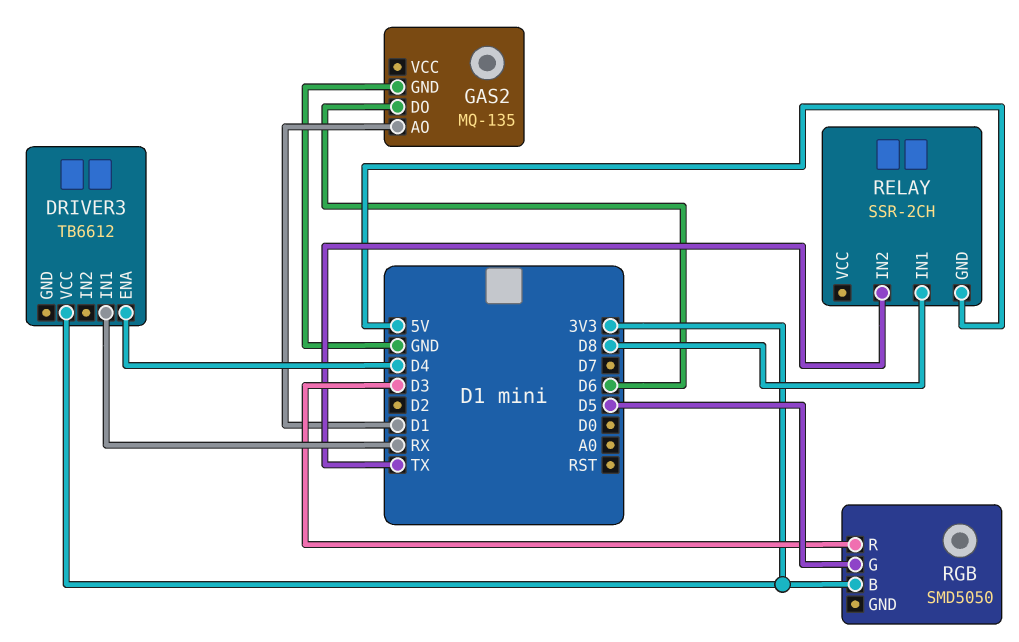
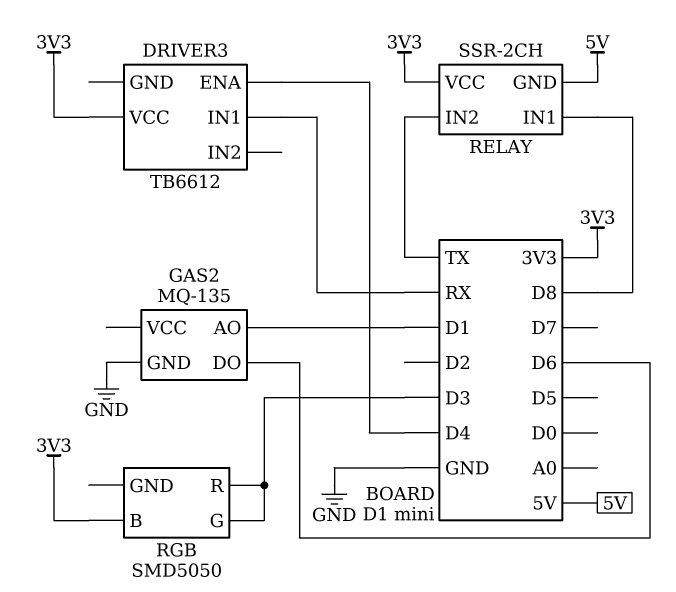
RELAY pin VCC: none -> 3V3
RGB pin G: D5 -> D3

